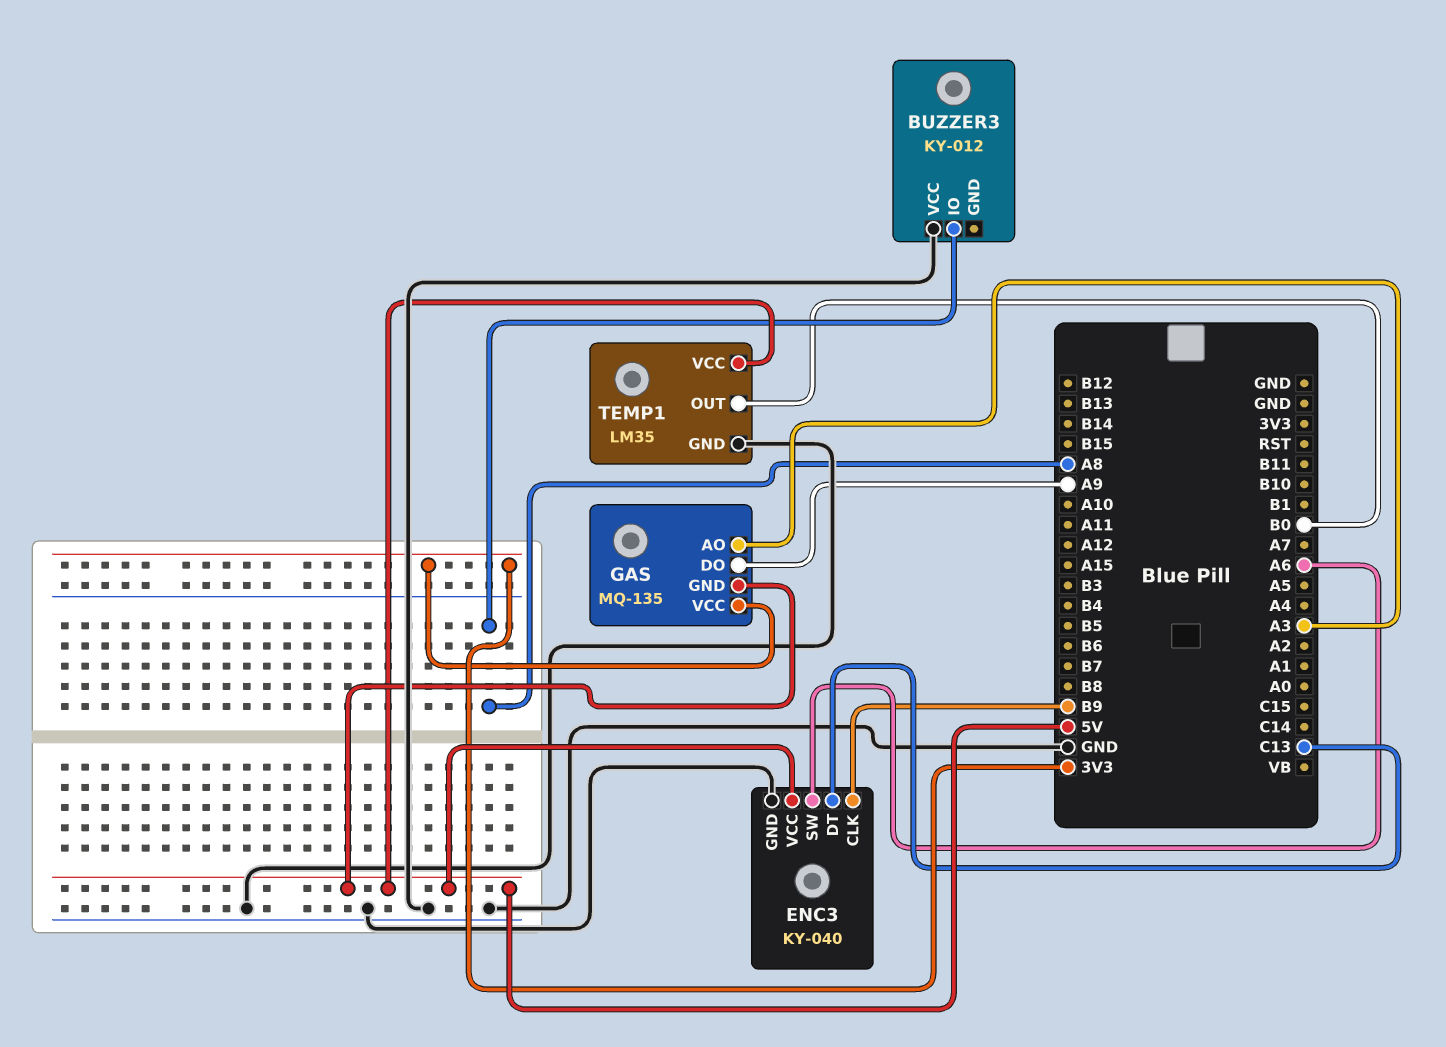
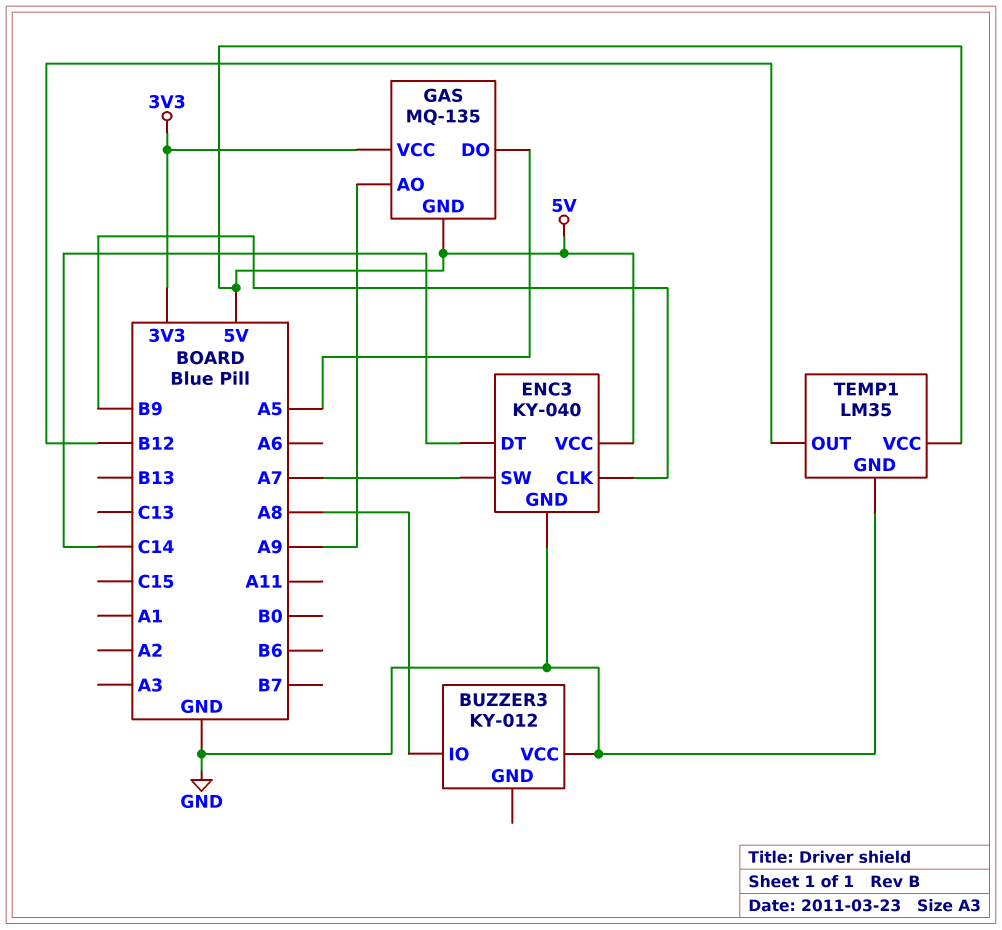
ENC3 pin DT: C13 -> C14
ENC3 pin SW: A6 -> A7
GAS pin AO: A3 -> A9
GAS pin DO: A9 -> A5
TEMP1 pin OUT: B0 -> B12

